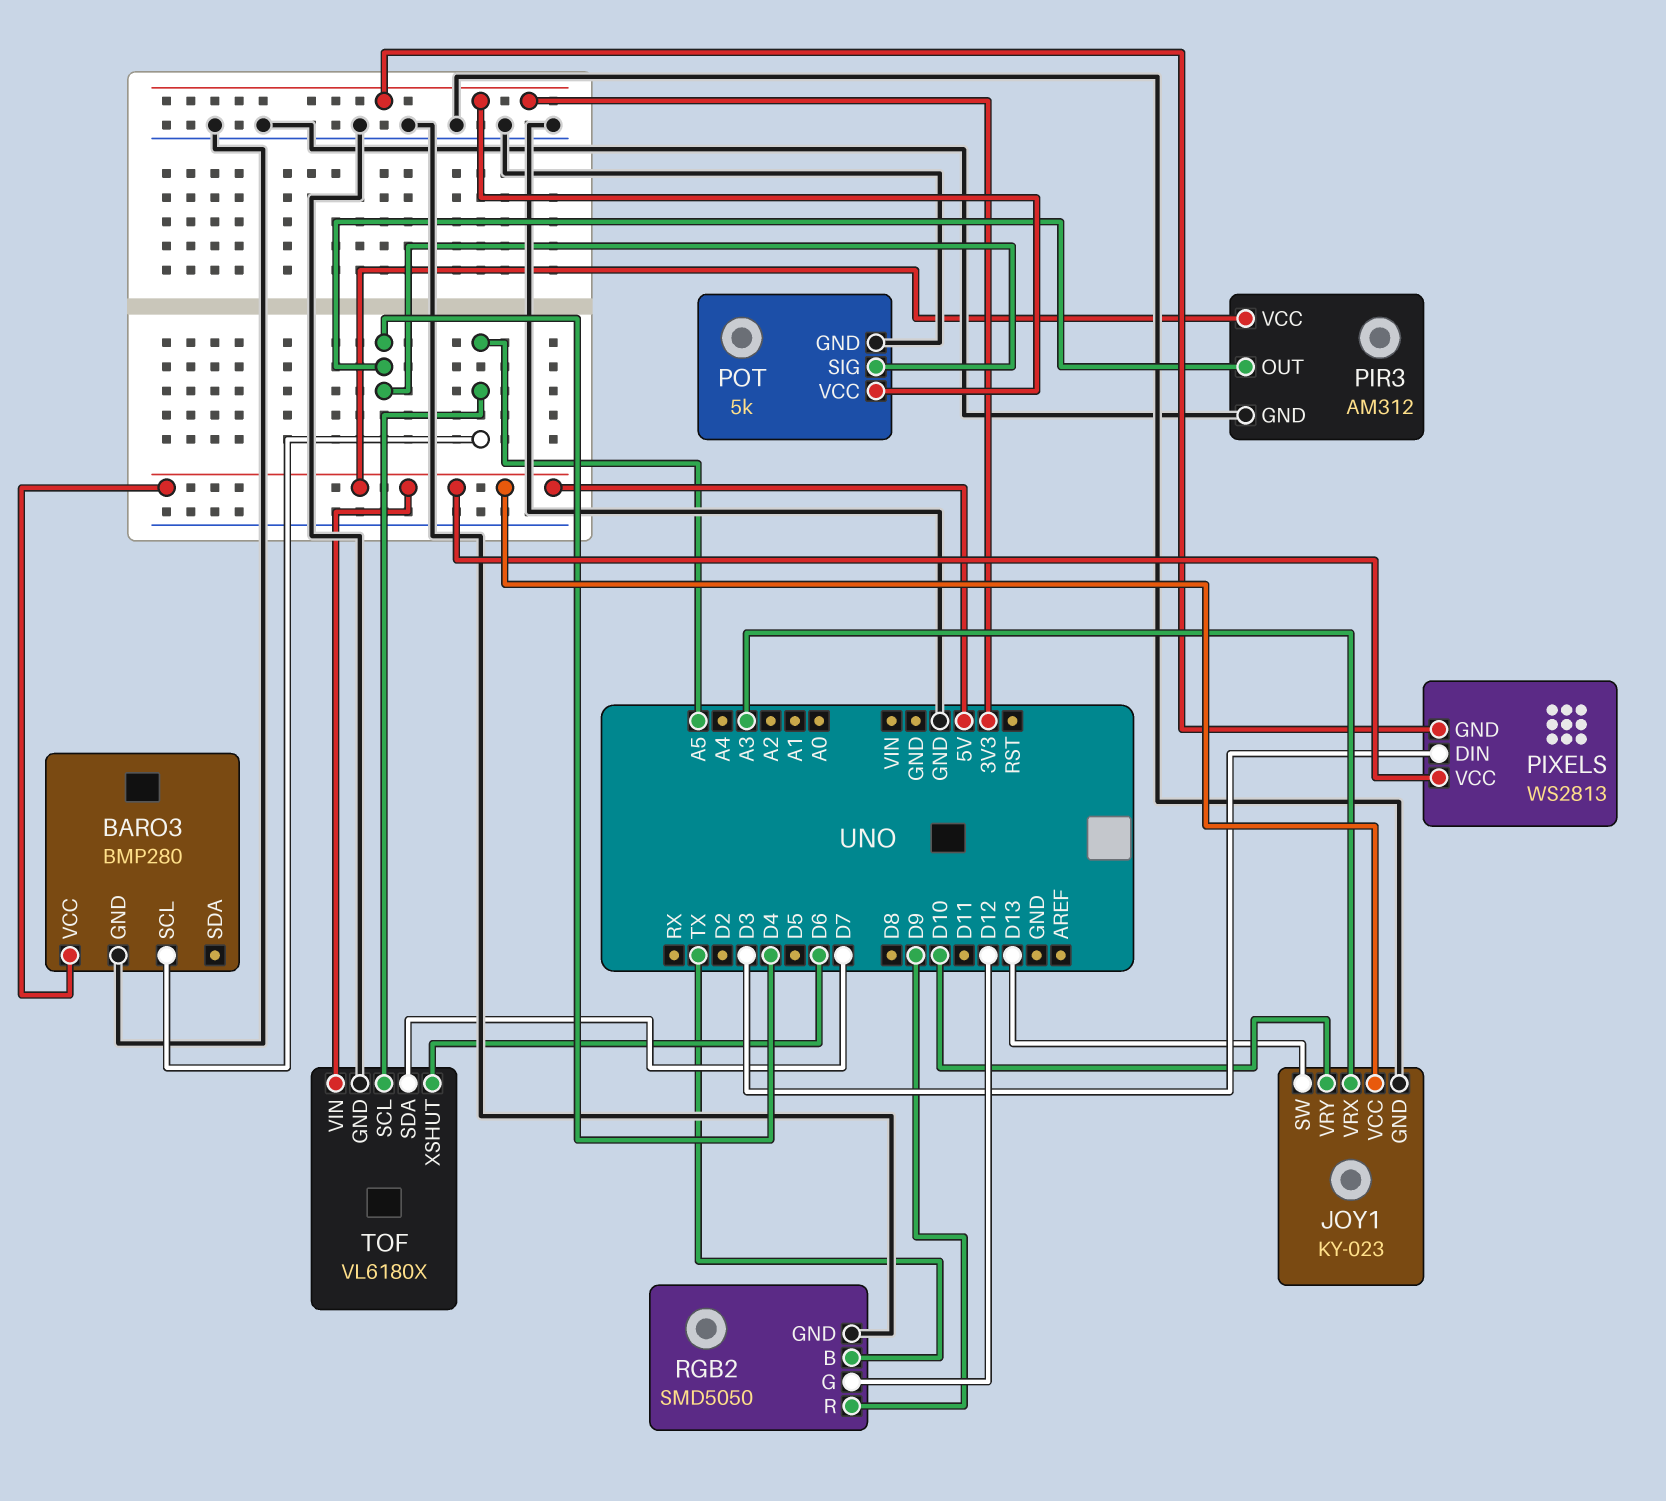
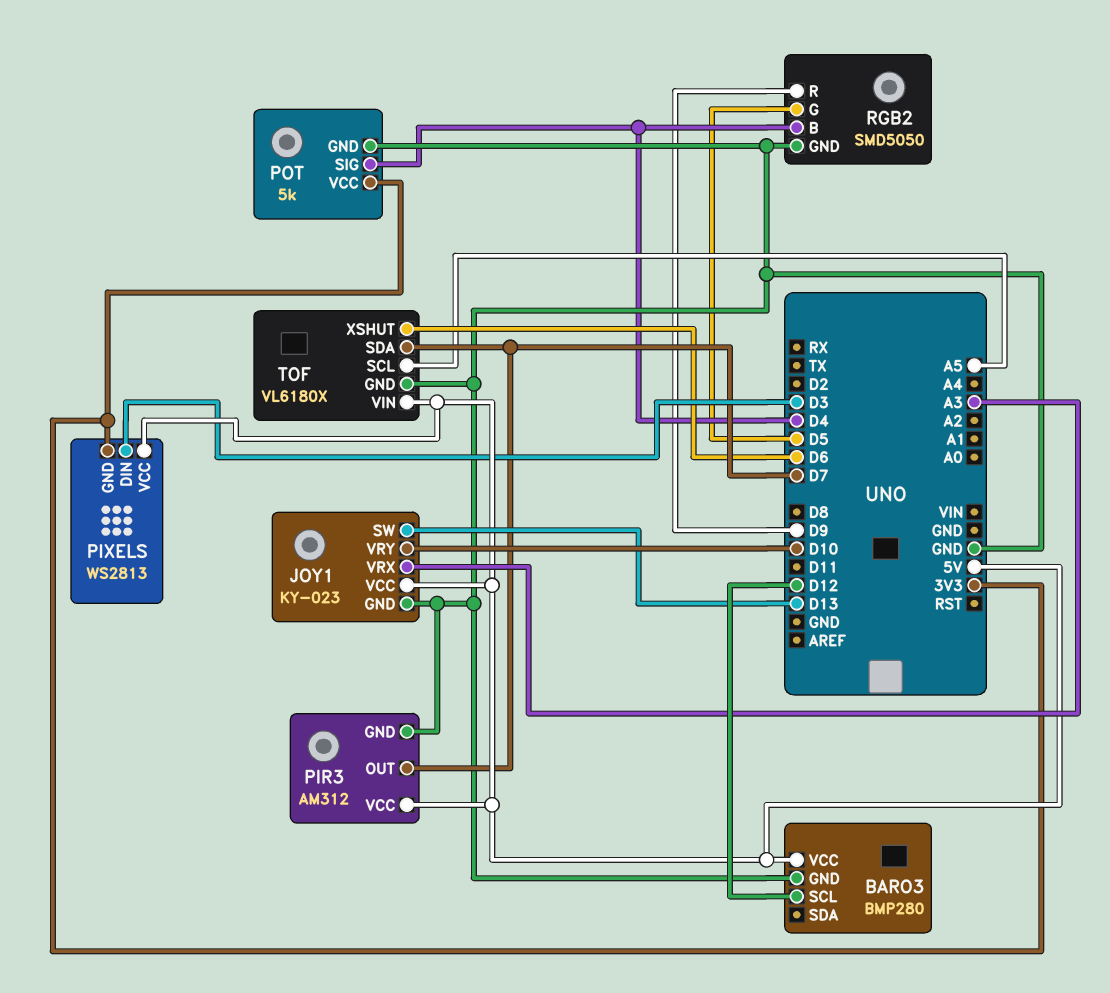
BARO3 pin SCL: A5 -> D12
PIR3 pin OUT: D4 -> D7
RGB2 pin B: TX -> D4
RGB2 pin G: D12 -> D5

